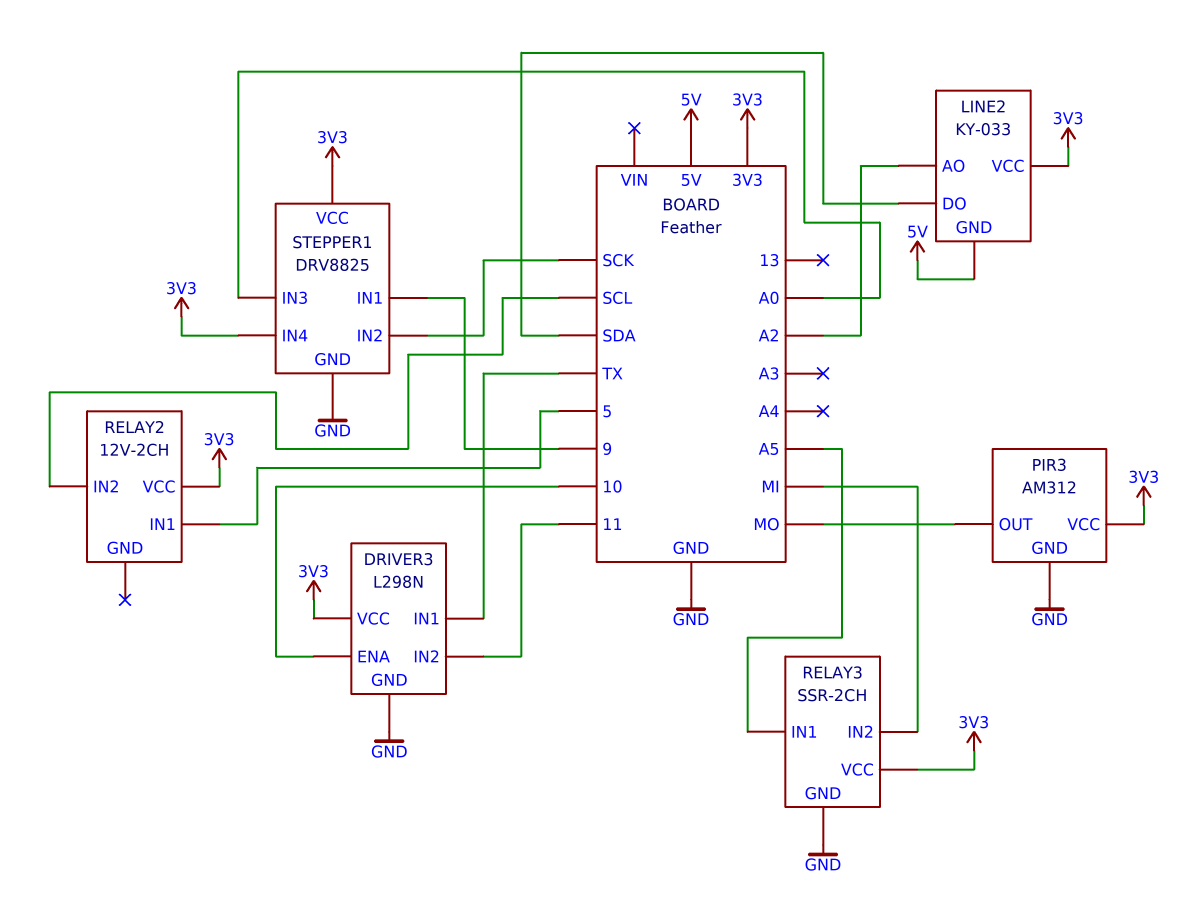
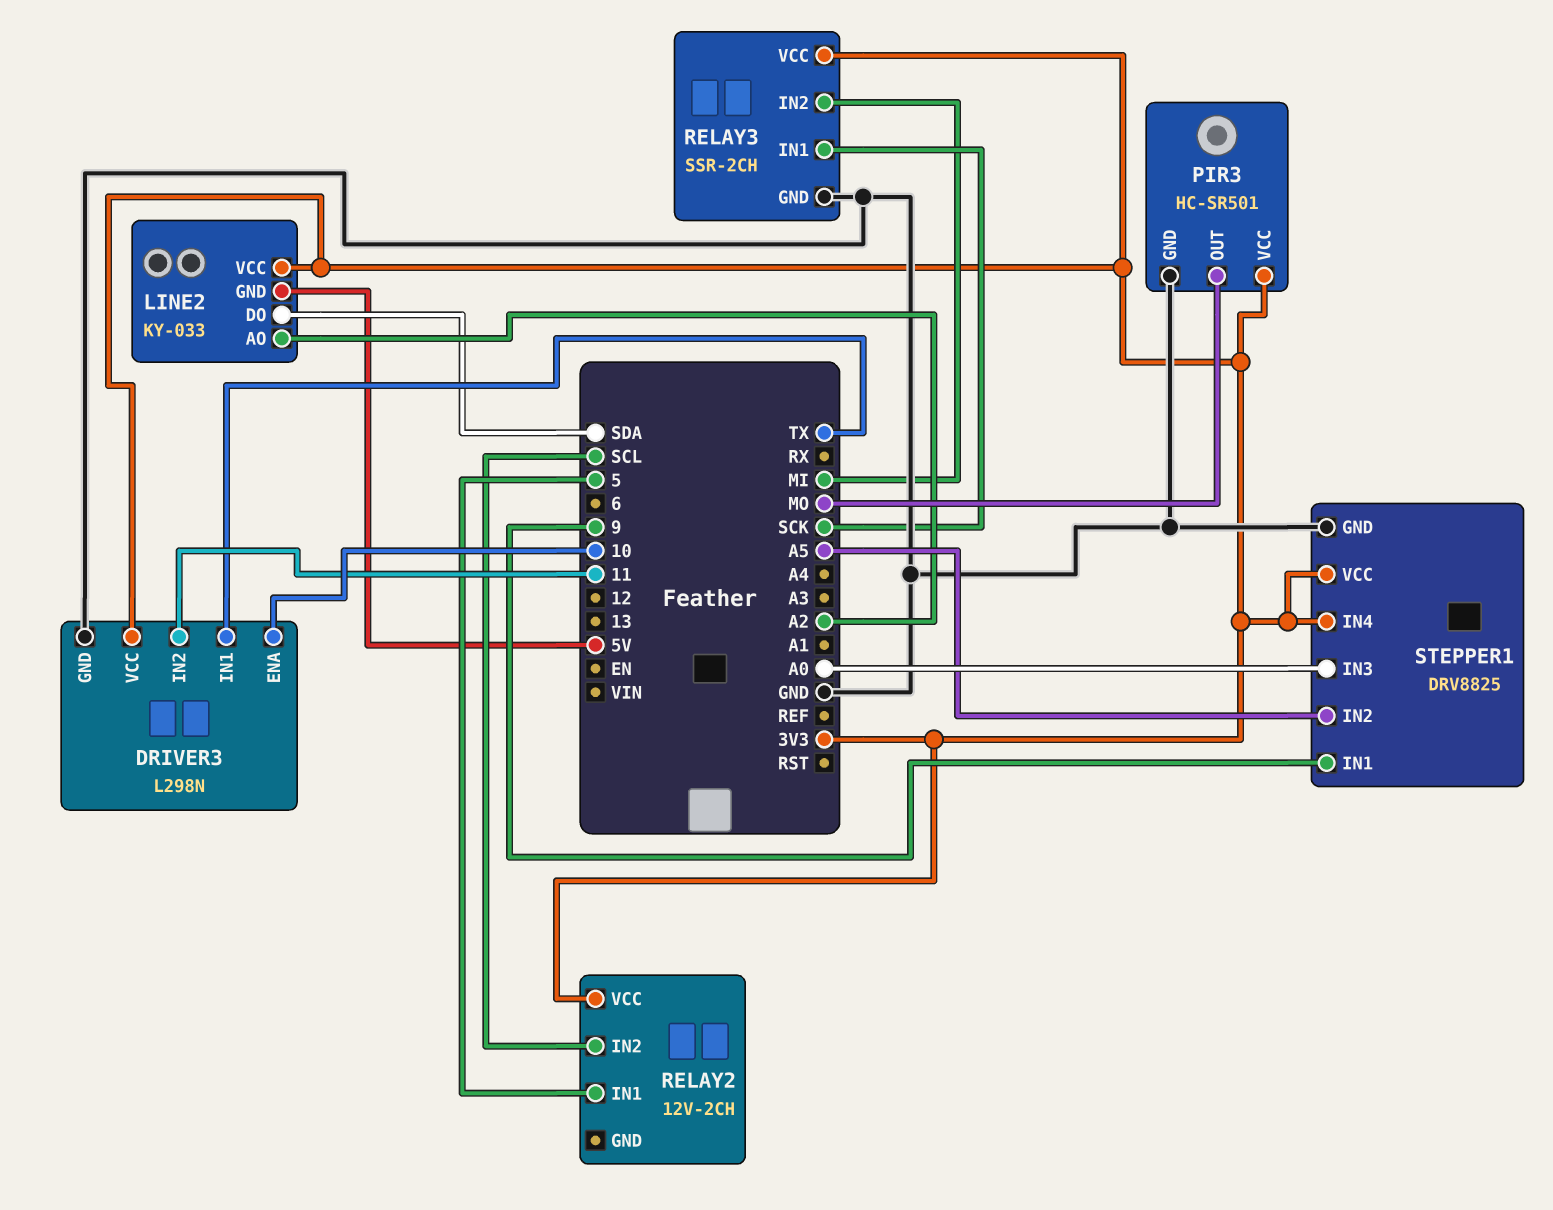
PIR3: AM312 -> HC-SR501
RELAY3 pin IN1: A5 -> SCK
STEPPER1 pin IN2: SCK -> A5

